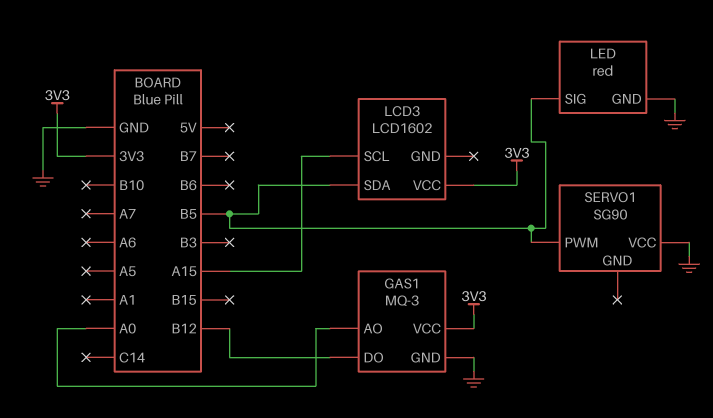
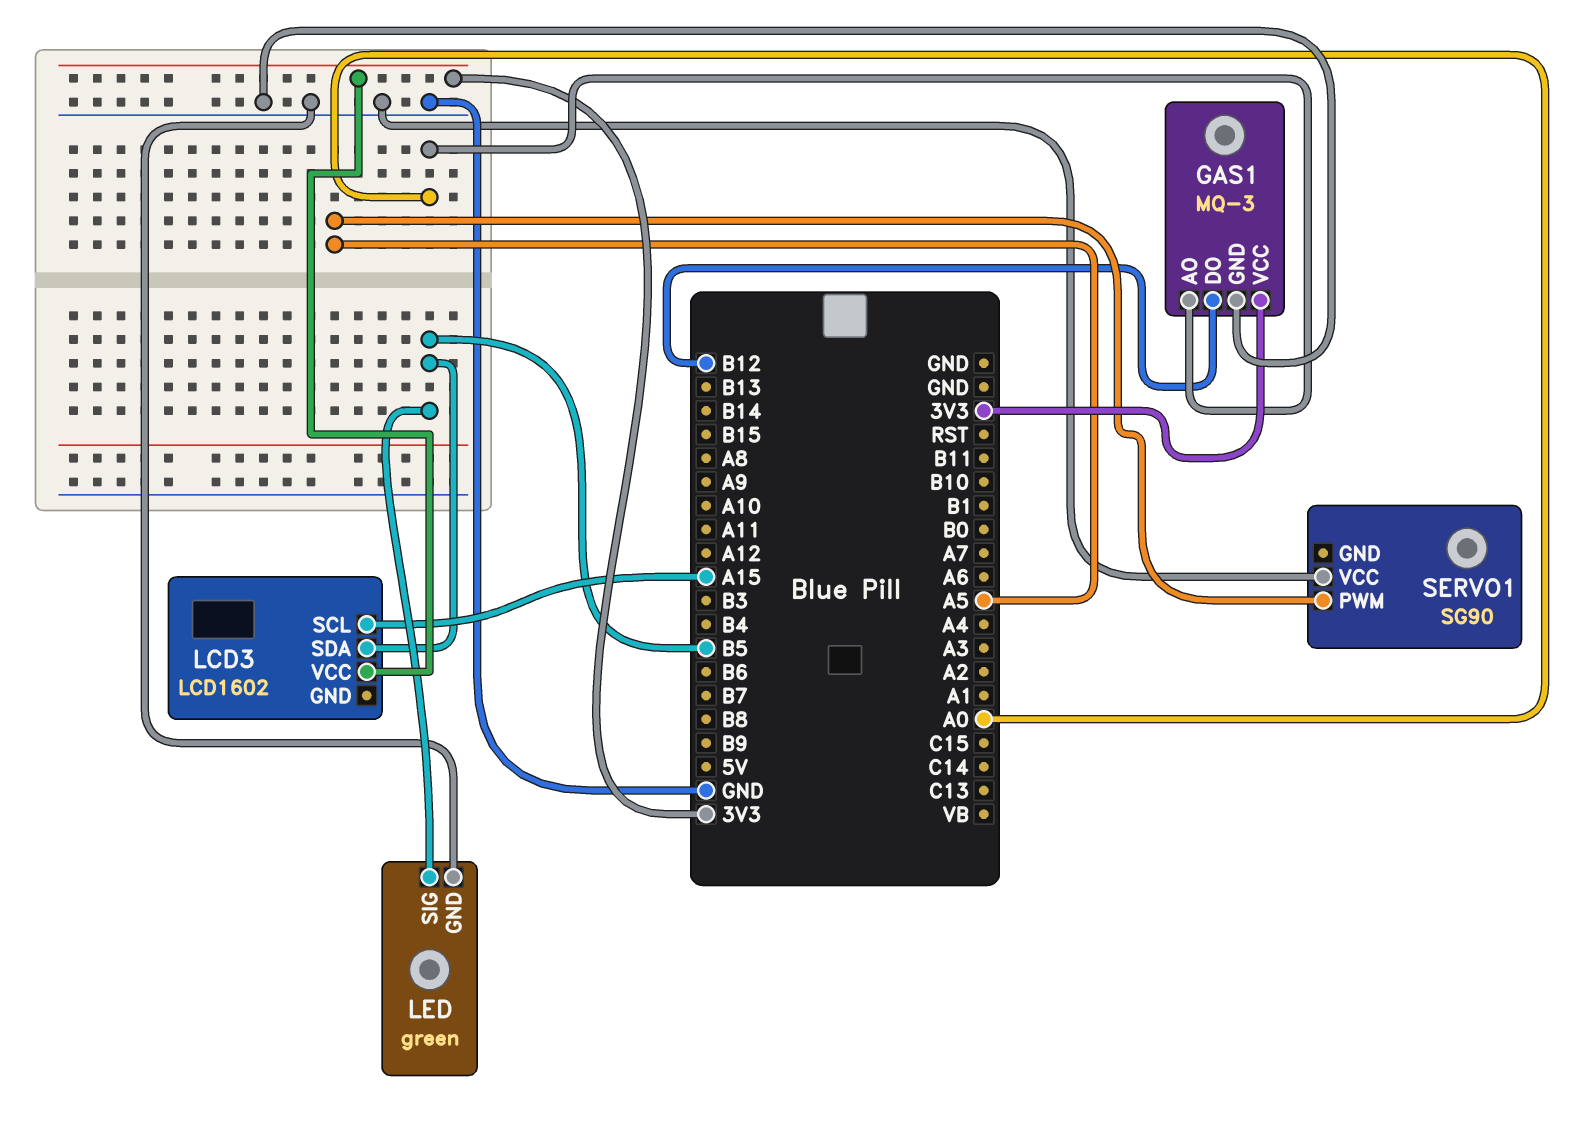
LED: red -> green
SERVO1 pin PWM: B5 -> A5

